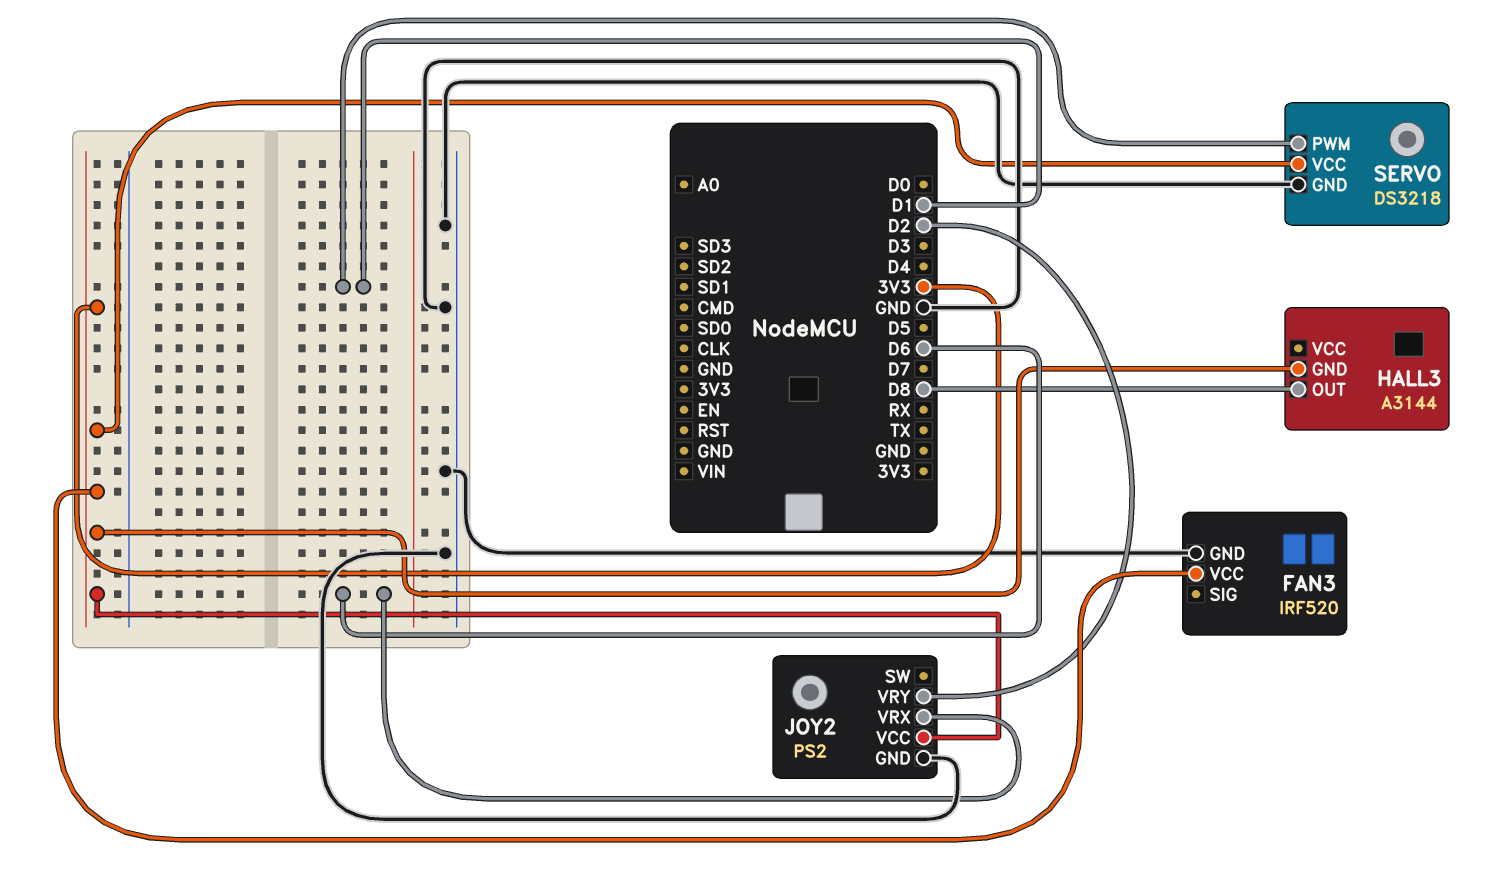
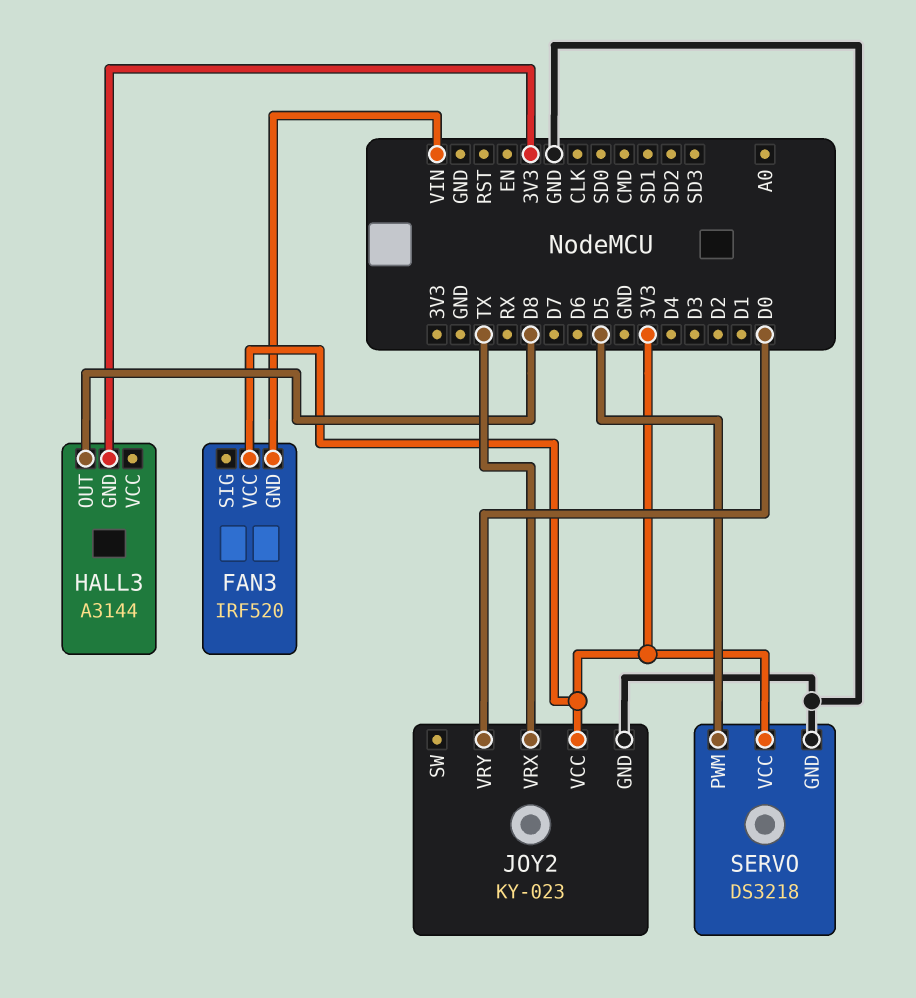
FAN3 pin GND: GND -> VIN
JOY2: PS2 -> KY-023
JOY2 pin VRX: D6 -> TX
JOY2 pin VRY: D2 -> D0
SERVO pin PWM: D1 -> D5

